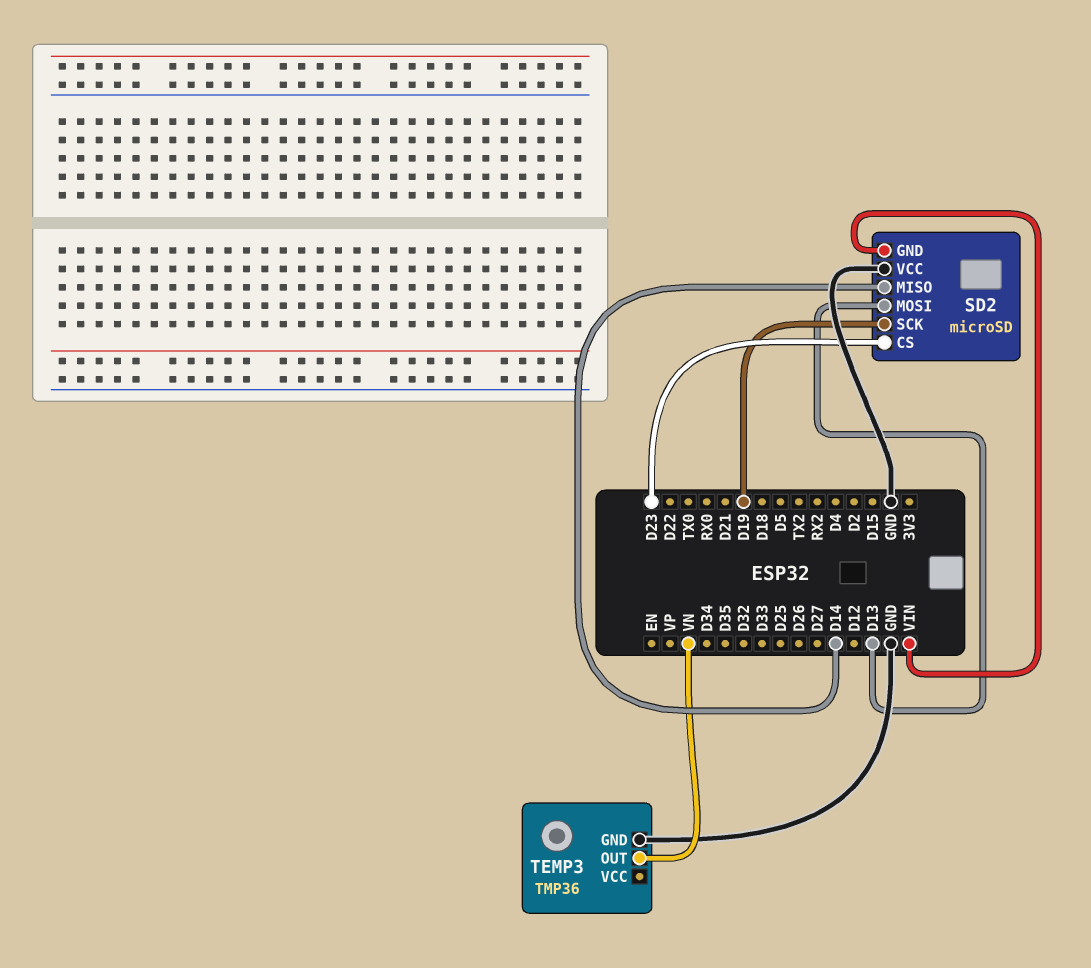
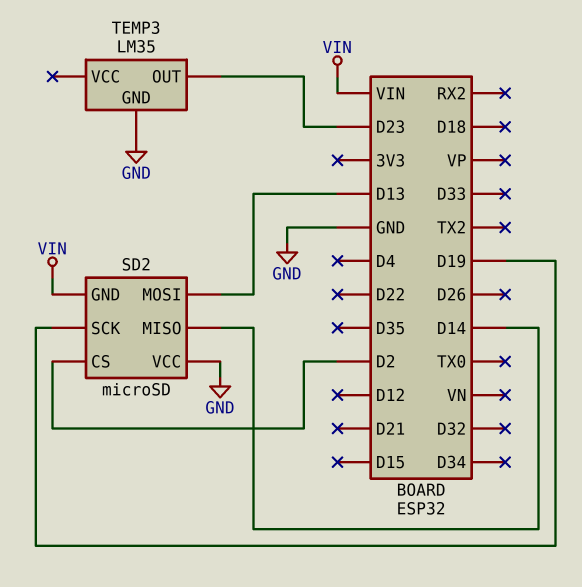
SD2 pin CS: D23 -> D2
TEMP3: TMP36 -> LM35
TEMP3 pin OUT: VN -> D23

